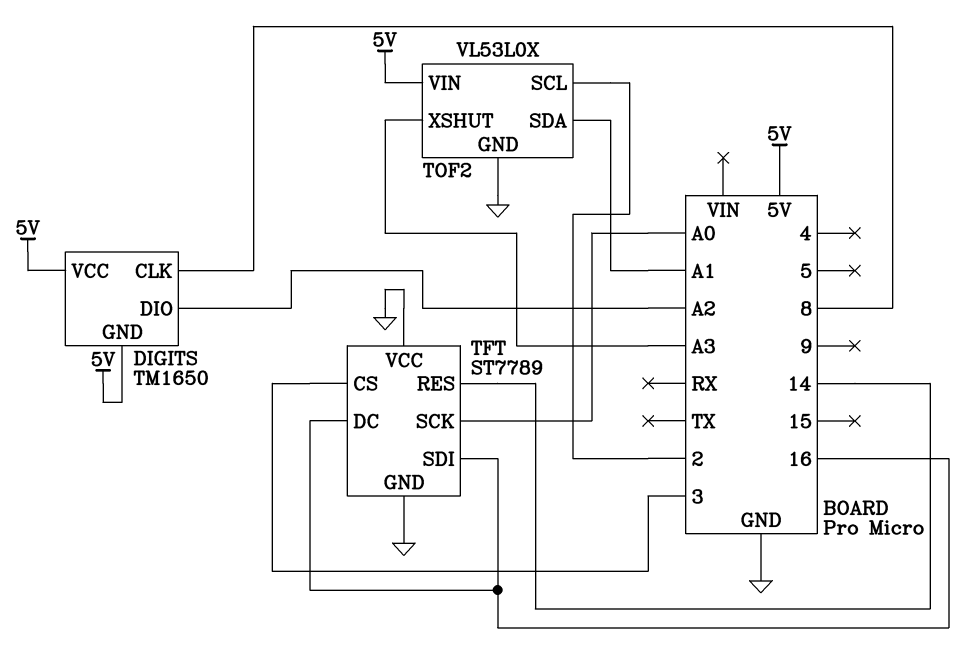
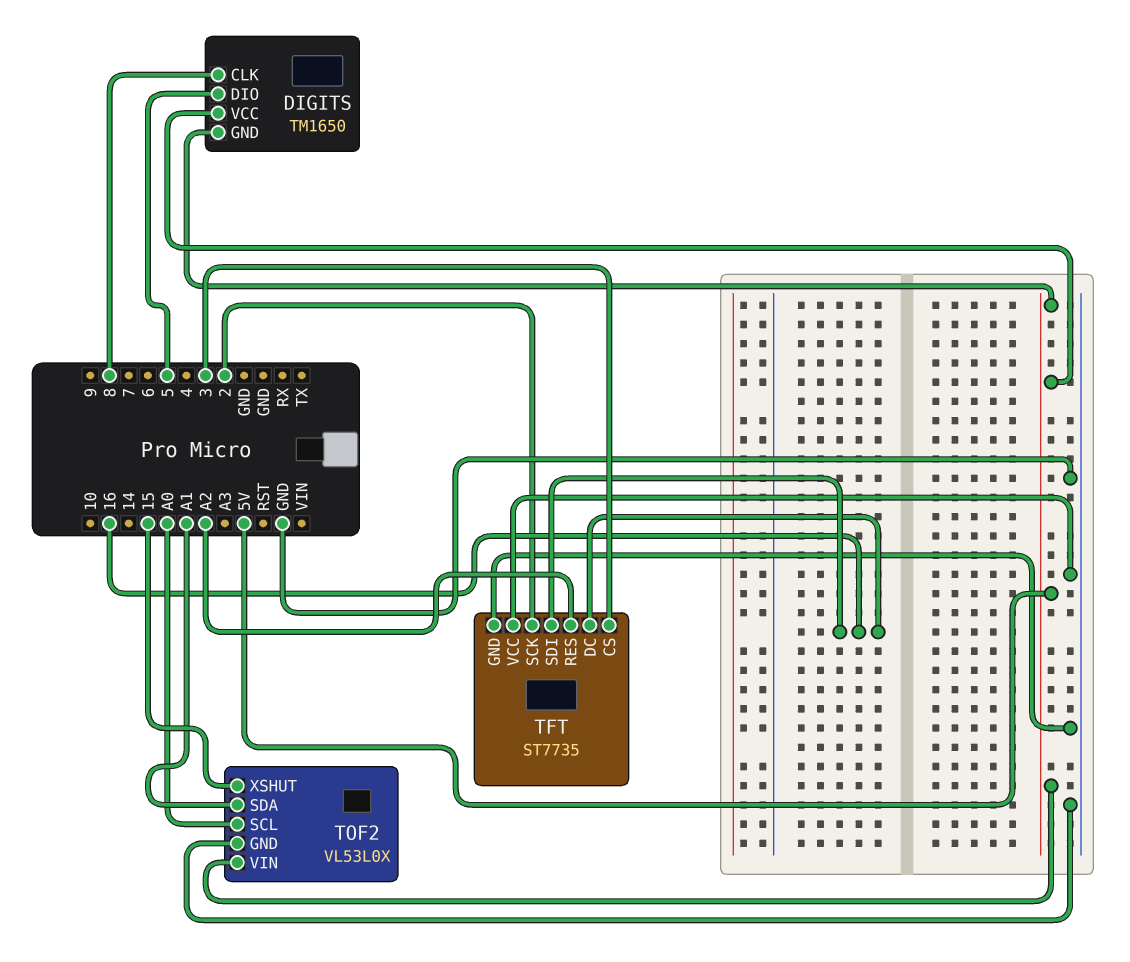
DIGITS pin DIO: A2 -> 5
TFT: ST7789 -> ST7735
TFT pin RES: 14 -> A2
TFT pin SCK: A0 -> 2
TOF2 pin SCL: 2 -> A0
TOF2 pin XSHUT: A3 -> 15

